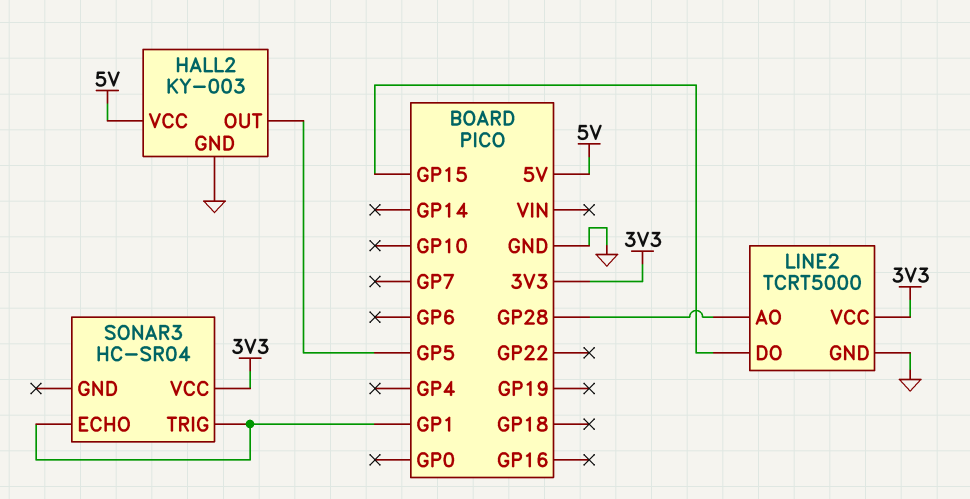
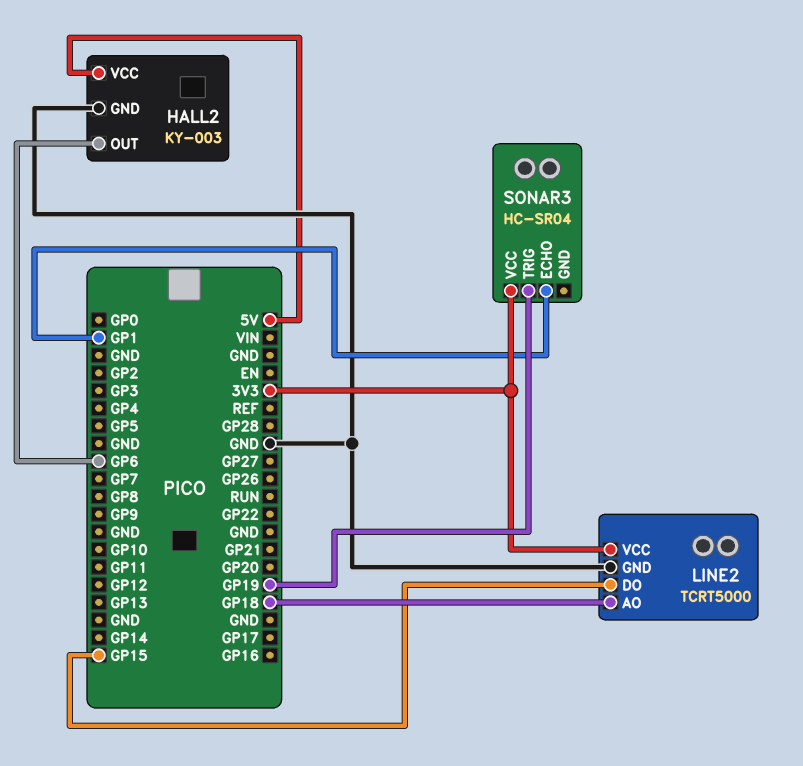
HALL2 pin OUT: GP5 -> GP6
LINE2 pin AO: GP28 -> GP18
SONAR3 pin TRIG: GP1 -> GP19

